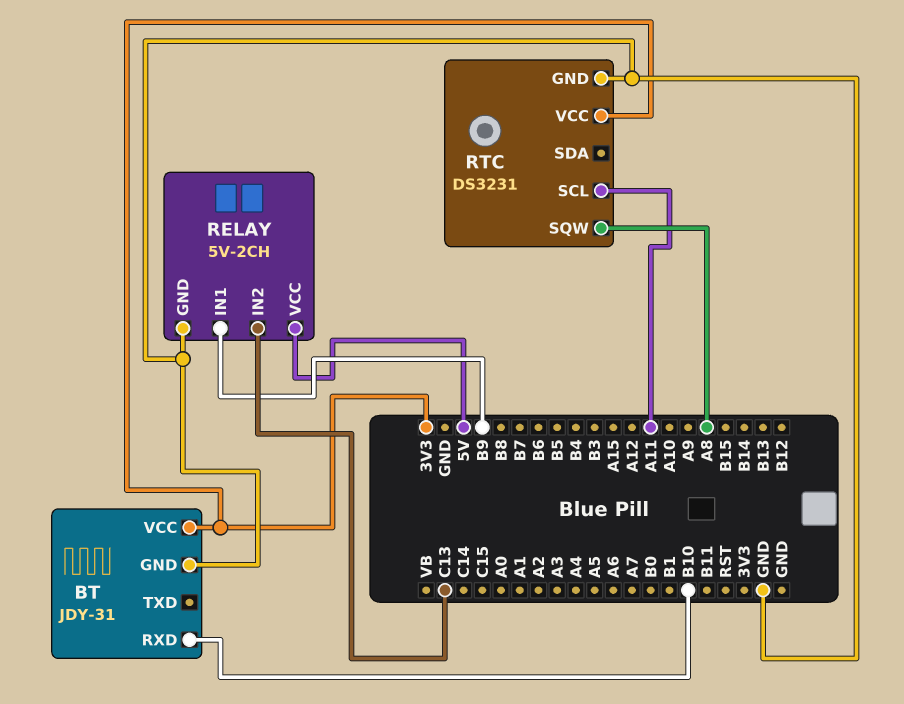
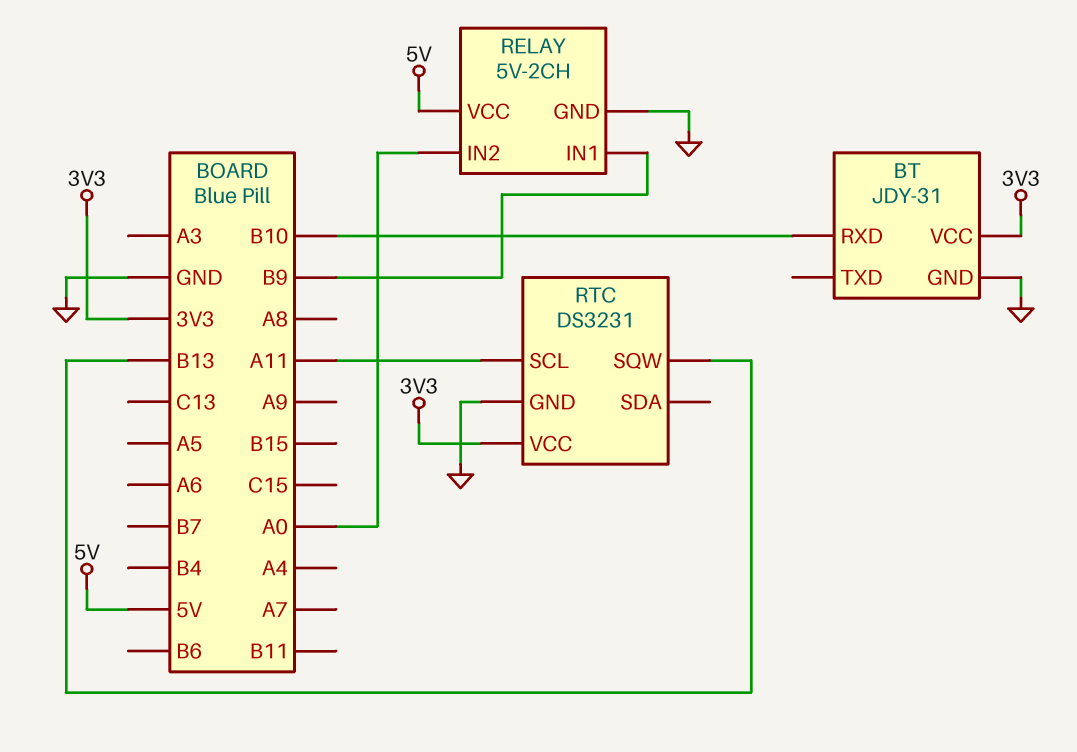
RELAY pin IN2: C13 -> A0
RTC pin SQW: A8 -> B13

